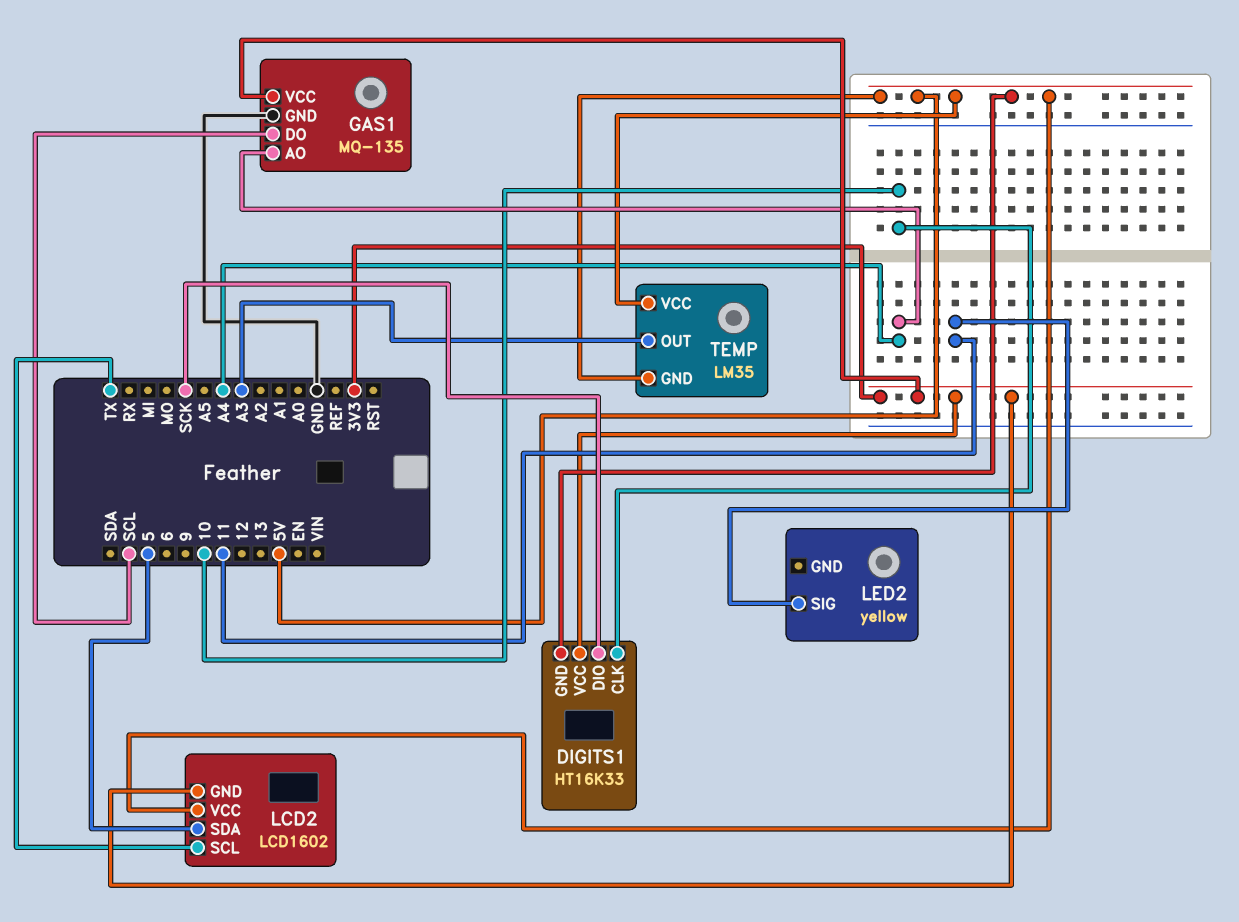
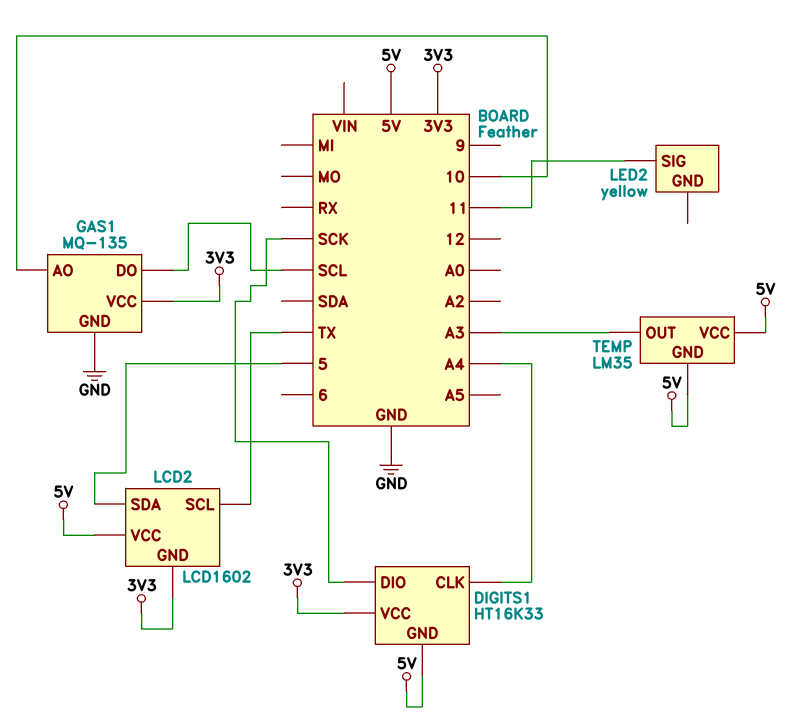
DIGITS1 pin CLK: 10 -> A4
GAS1 pin AO: A4 -> 10

